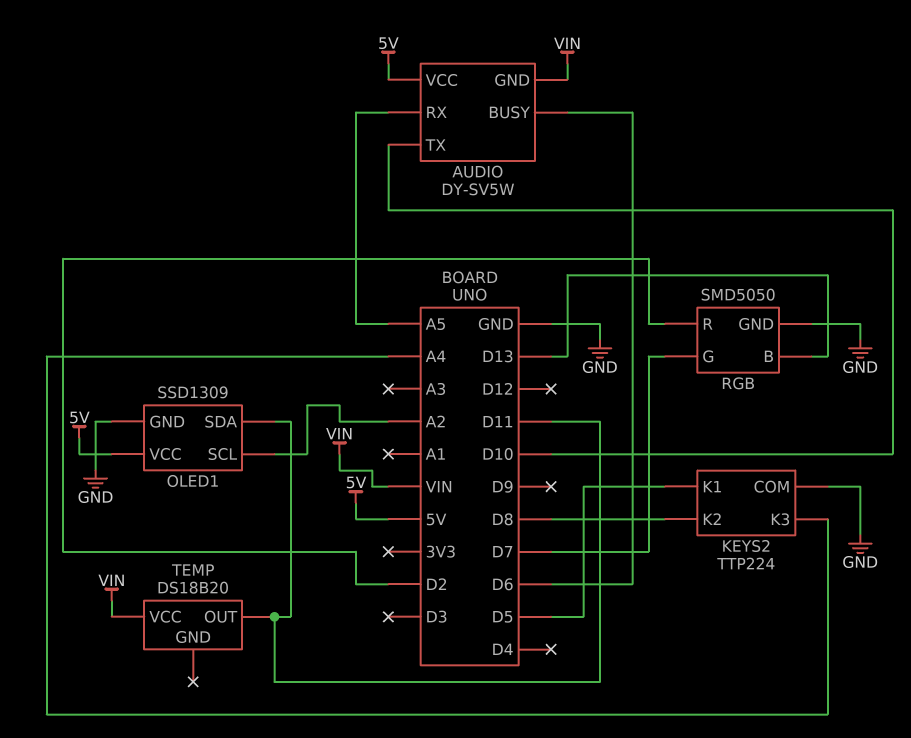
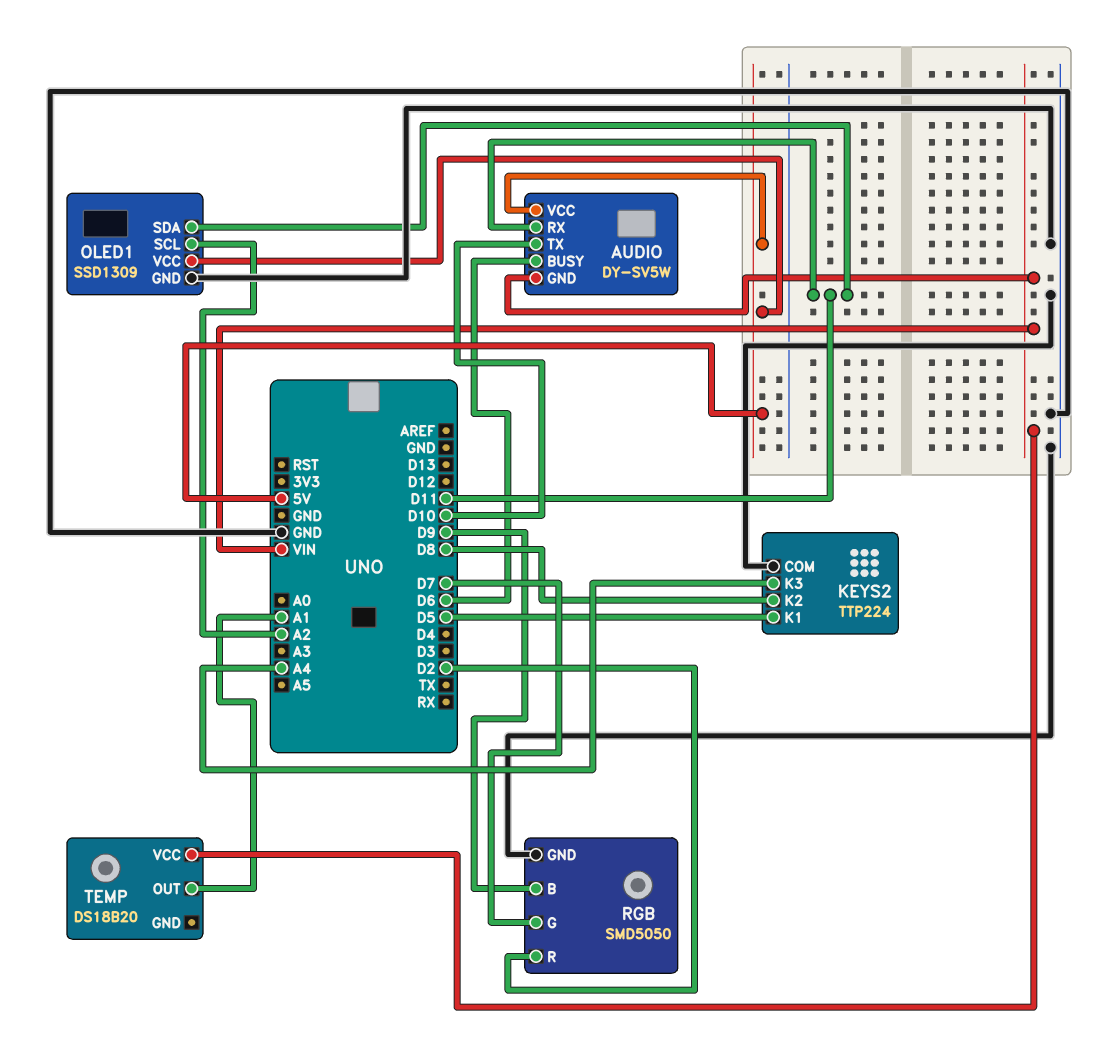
AUDIO pin RX: A5 -> D11
RGB pin B: D13 -> D9
TEMP pin OUT: D11 -> A1

